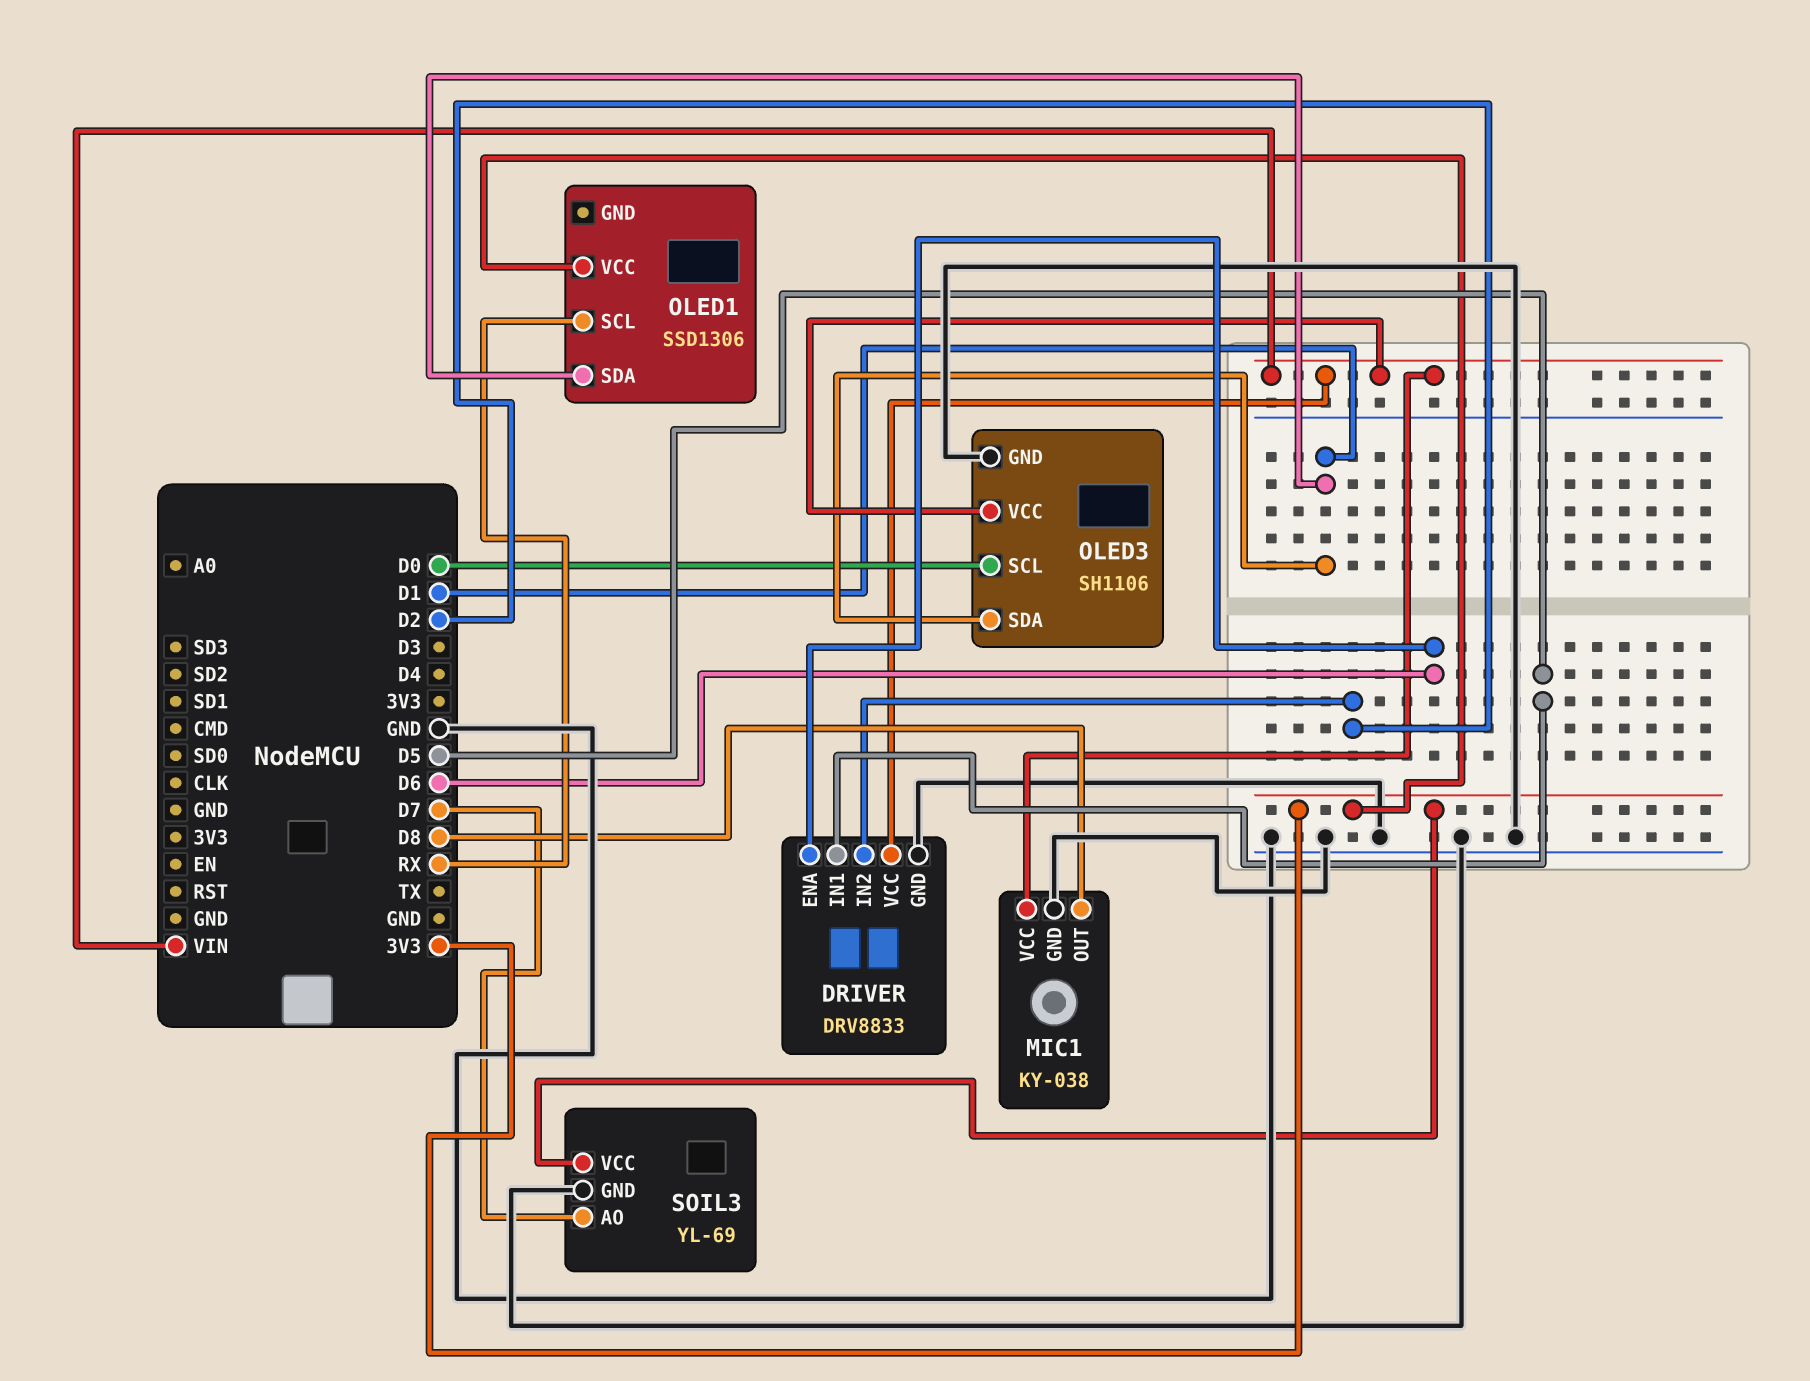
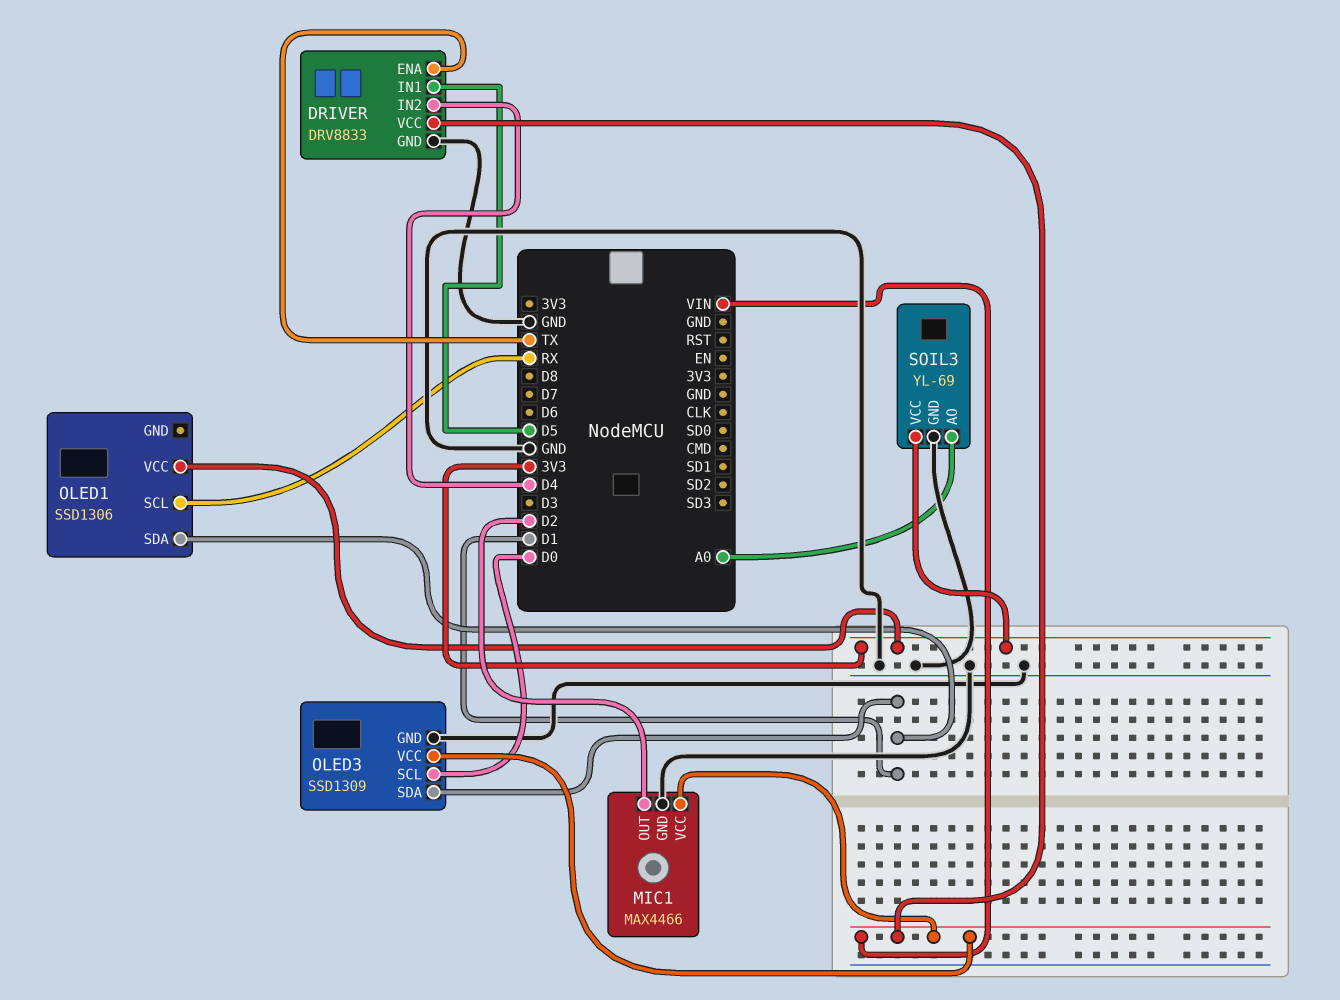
DRIVER pin ENA: D6 -> TX
DRIVER pin IN2: D2 -> D4
MIC1: KY-038 -> MAX4466
MIC1 pin OUT: D8 -> D2
OLED3: SH1106 -> SSD1309
SOIL3 pin AO: D7 -> A0

